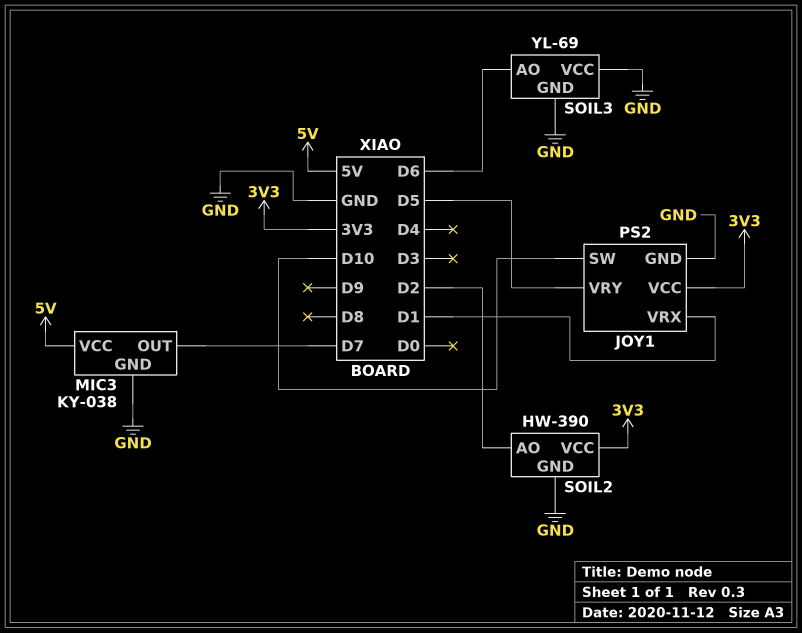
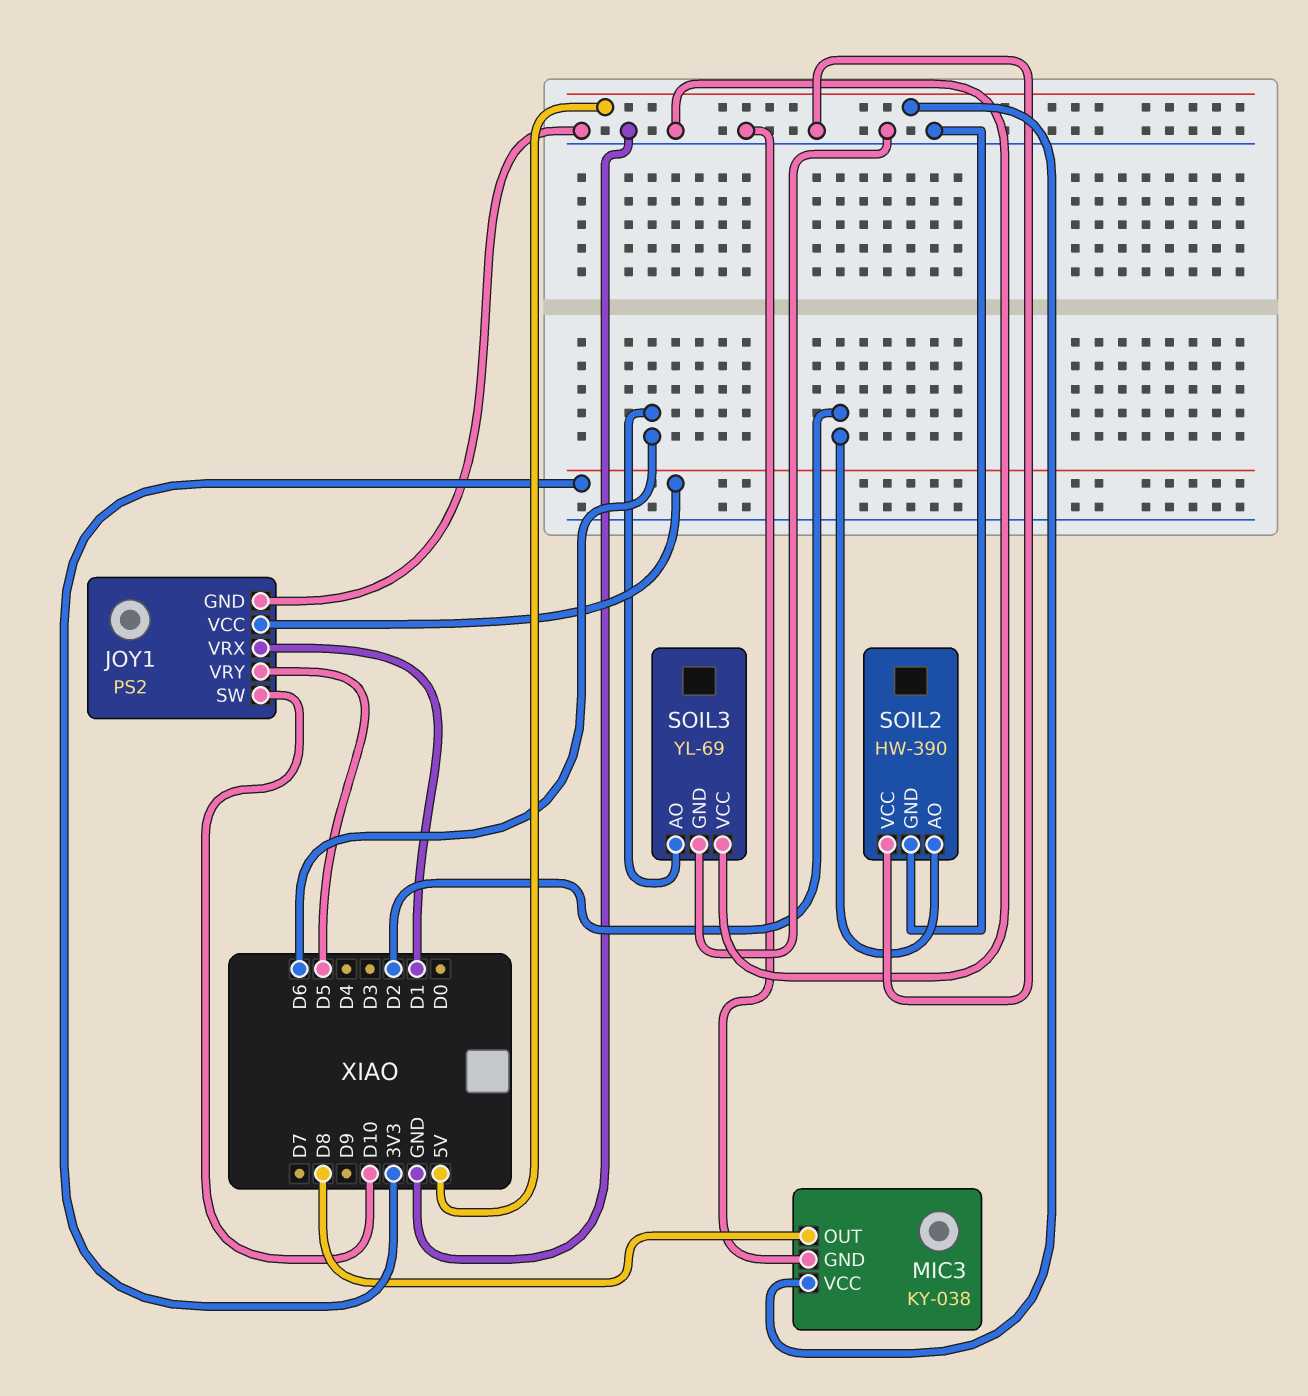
MIC3 pin OUT: D7 -> D8
SOIL2 pin VCC: 3V3 -> GND

